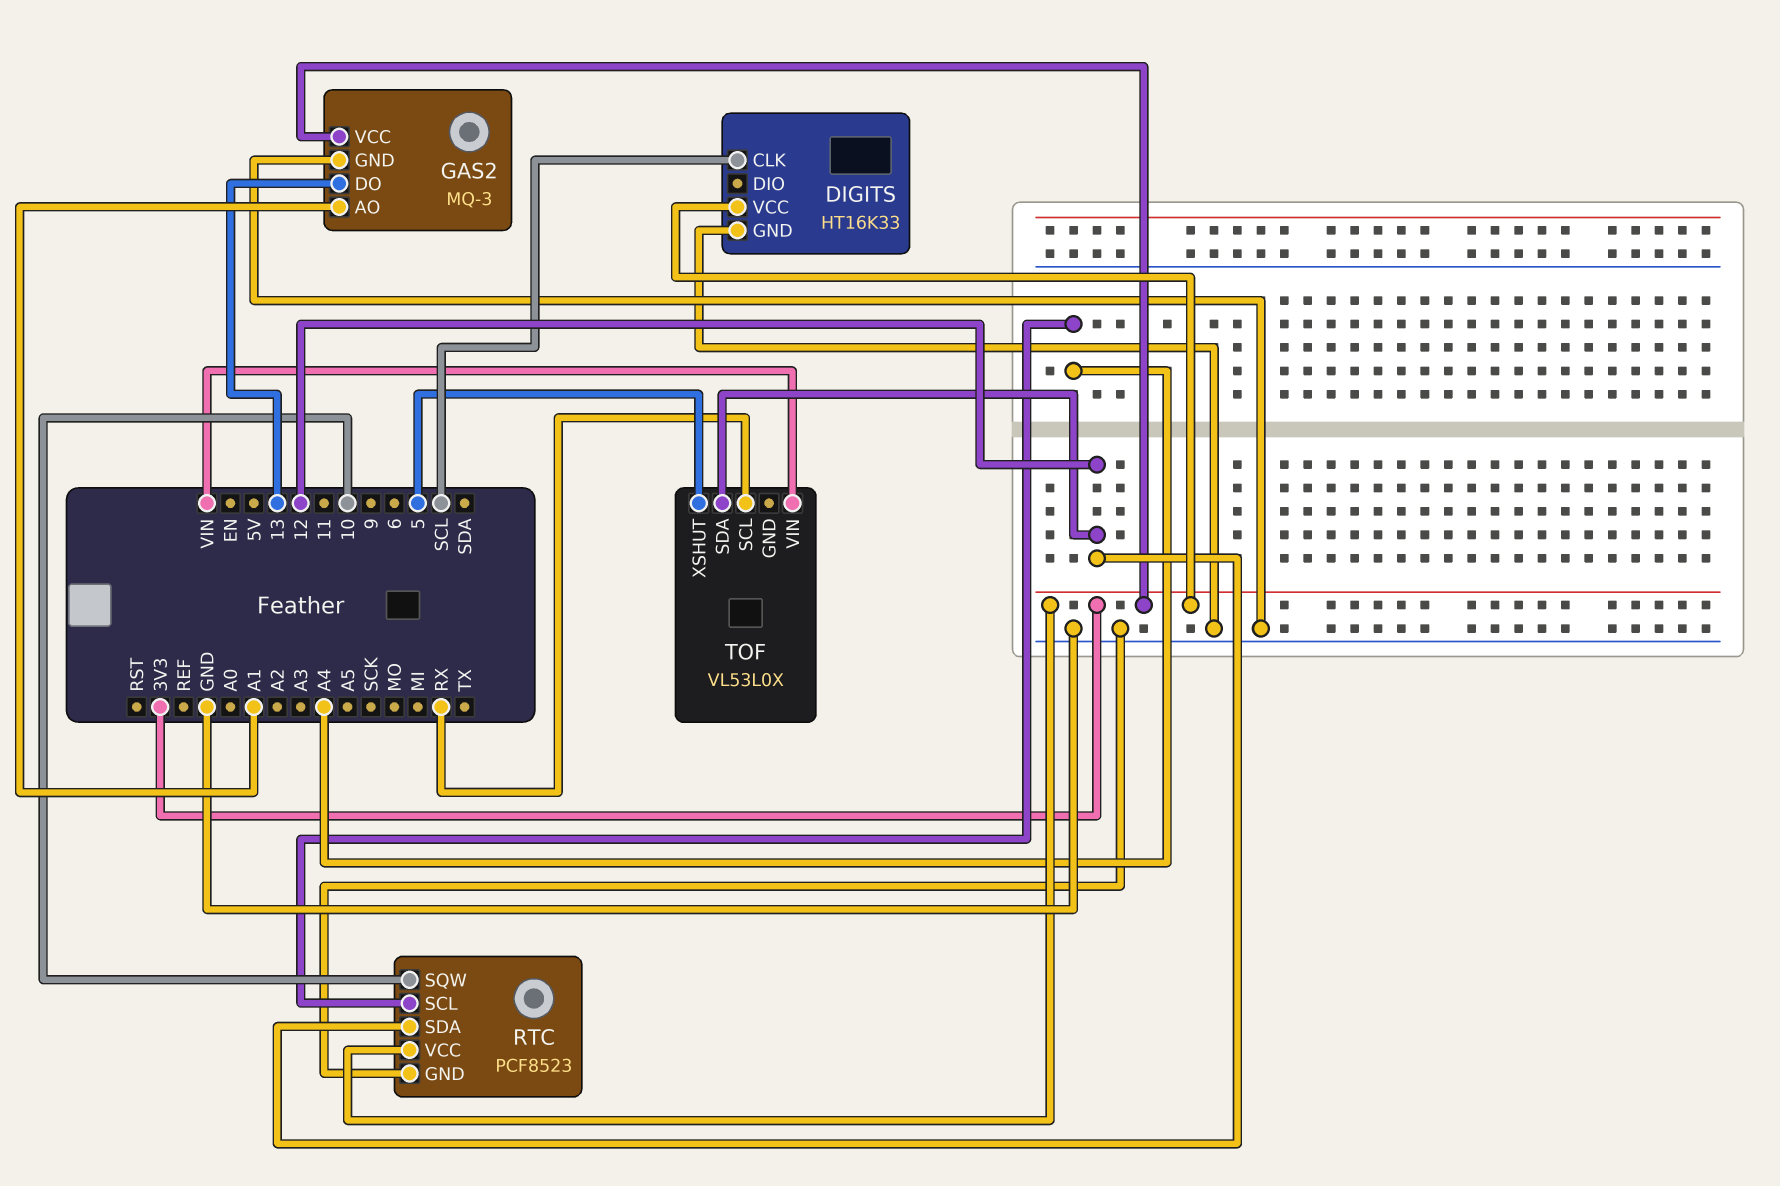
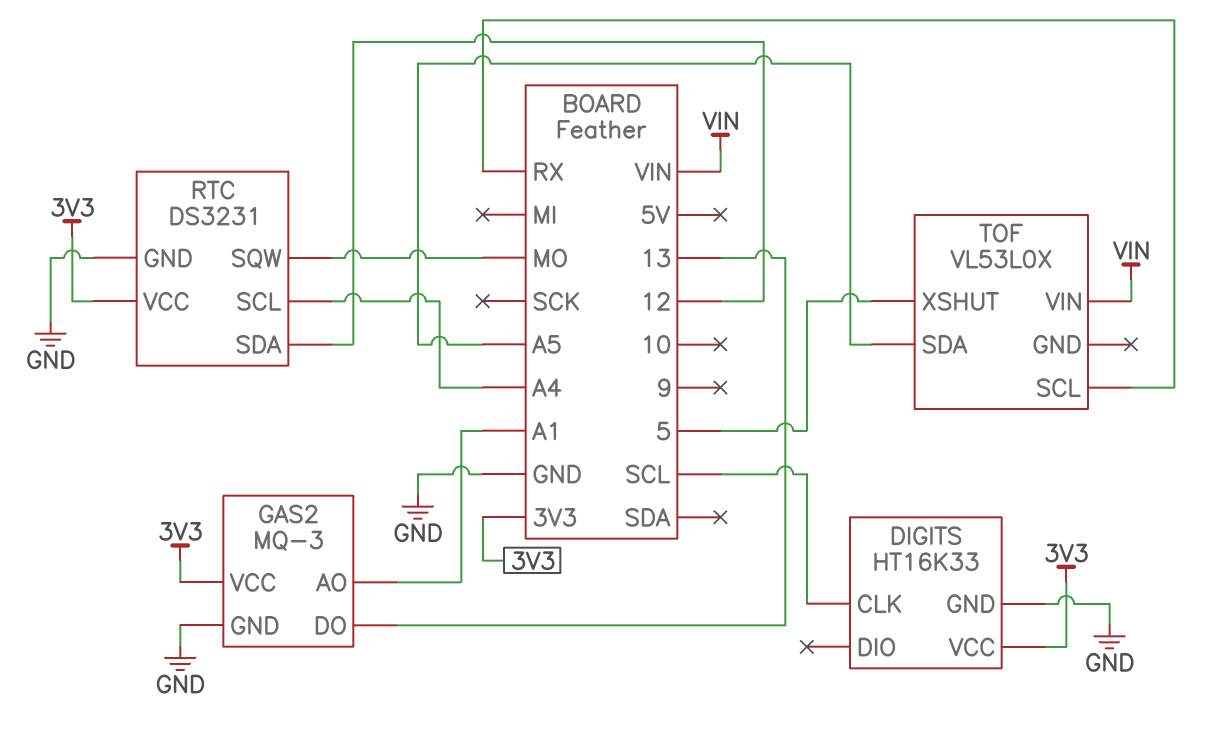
RTC: PCF8523 -> DS3231
RTC pin SQW: 10 -> MO
TOF pin SDA: 12 -> A5

